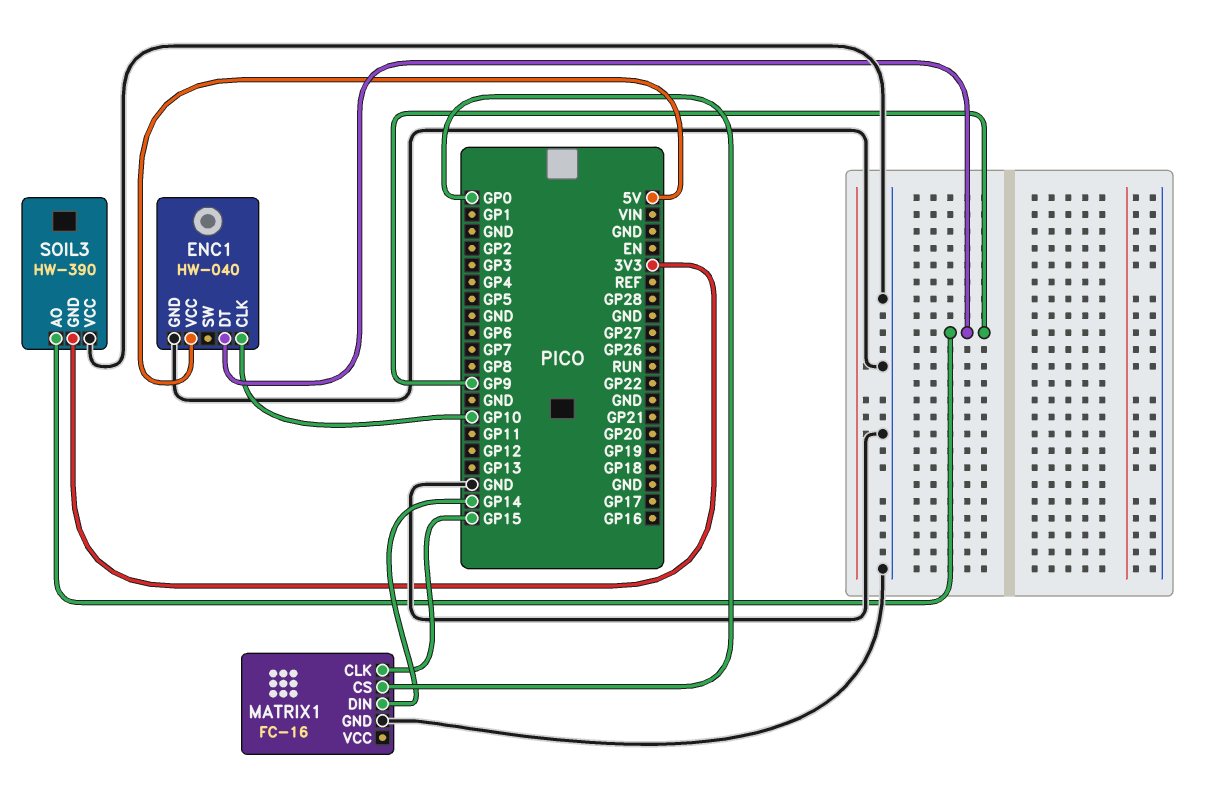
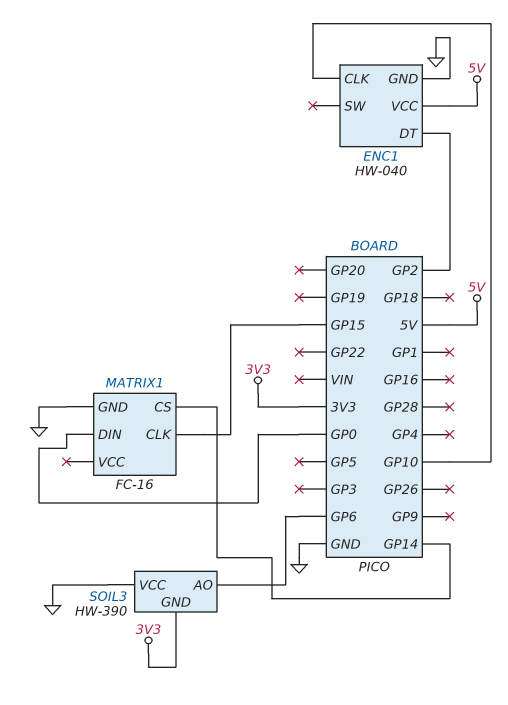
ENC1 pin DT: GP9 -> GP2
MATRIX1 pin CS: GP0 -> GP14
MATRIX1 pin DIN: GP14 -> GP0
SOIL3 pin AO: GP9 -> GP6

